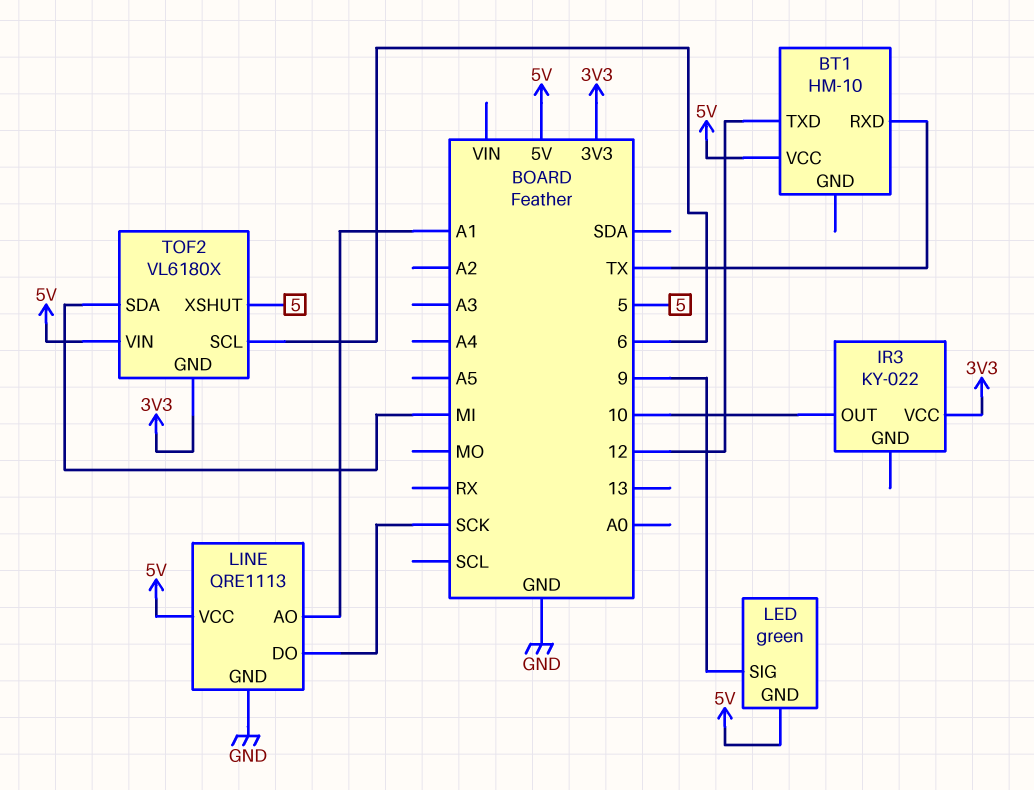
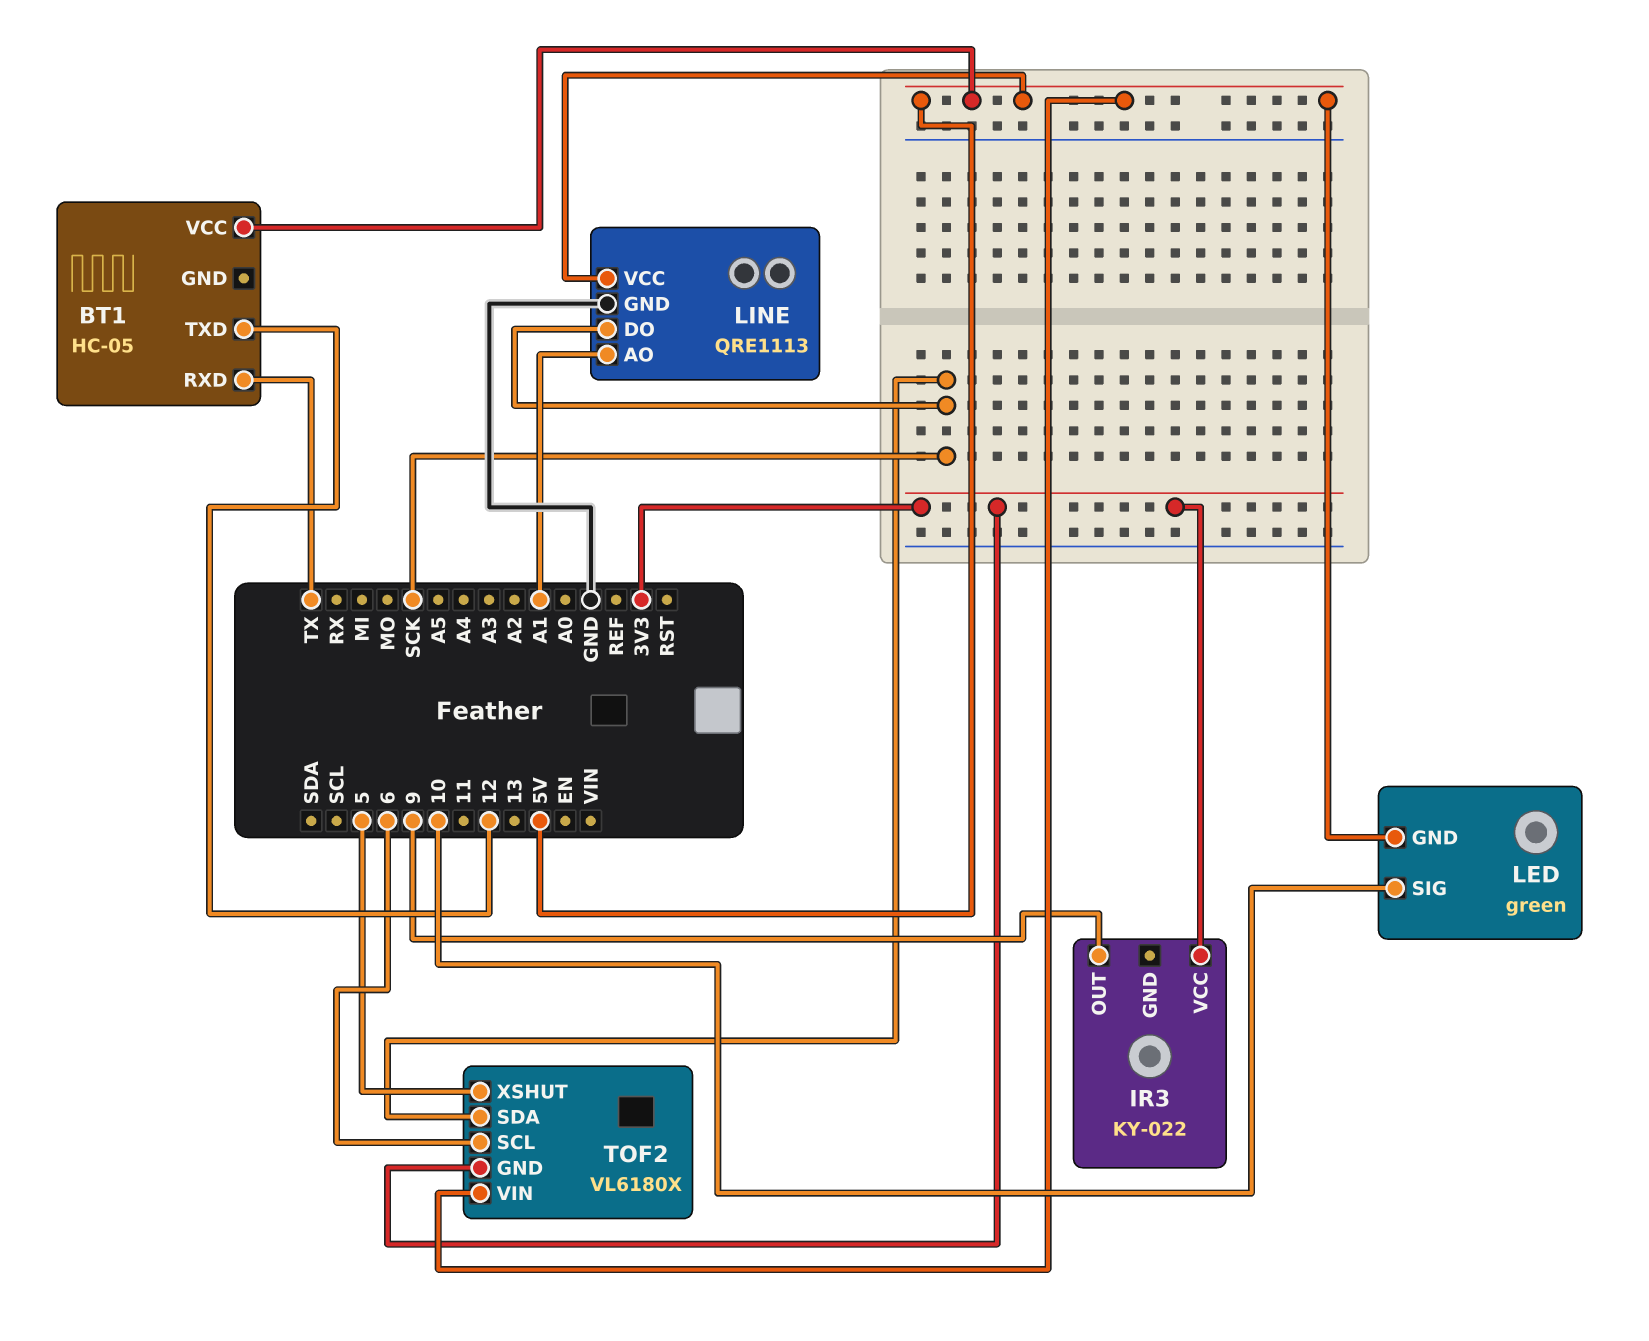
BT1: HM-10 -> HC-05
IR3 pin OUT: 10 -> 9
LED pin SIG: 9 -> 10
TOF2 pin SDA: MI -> SCK

